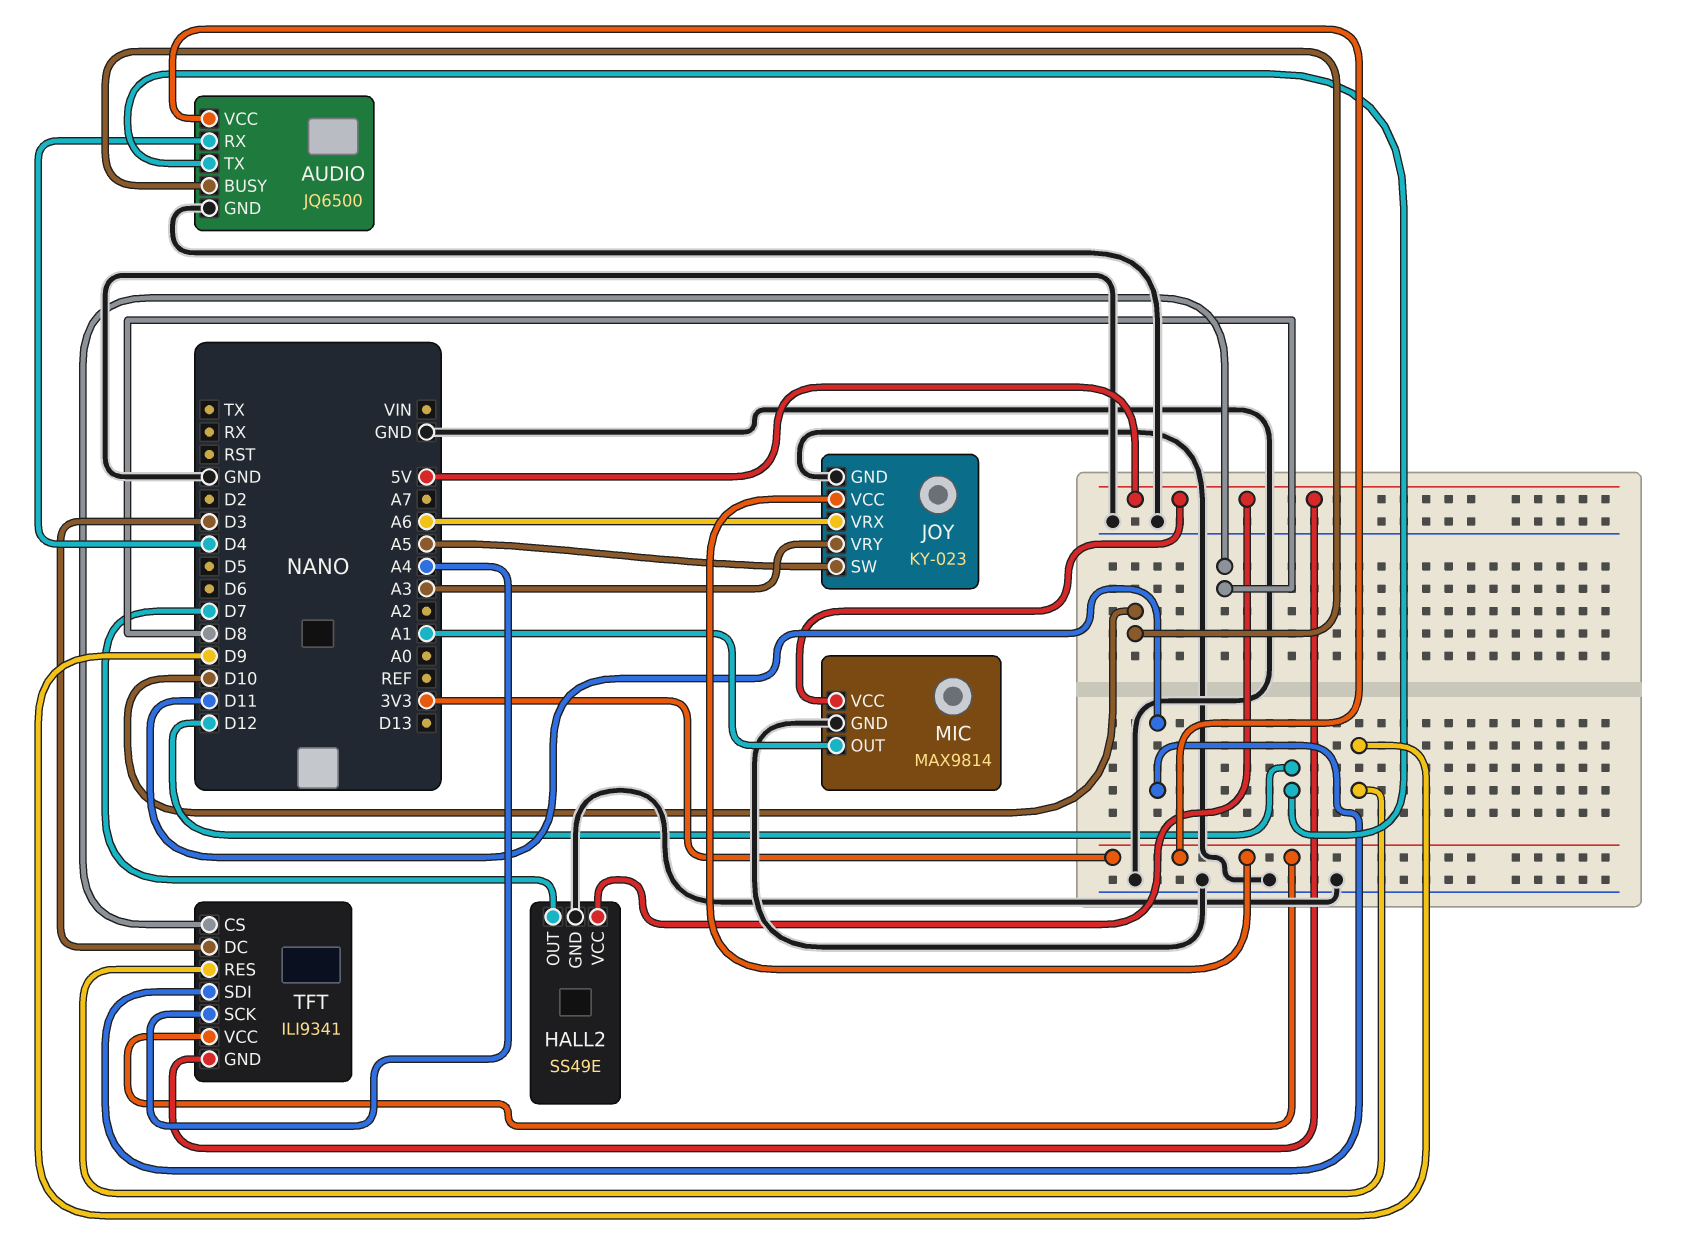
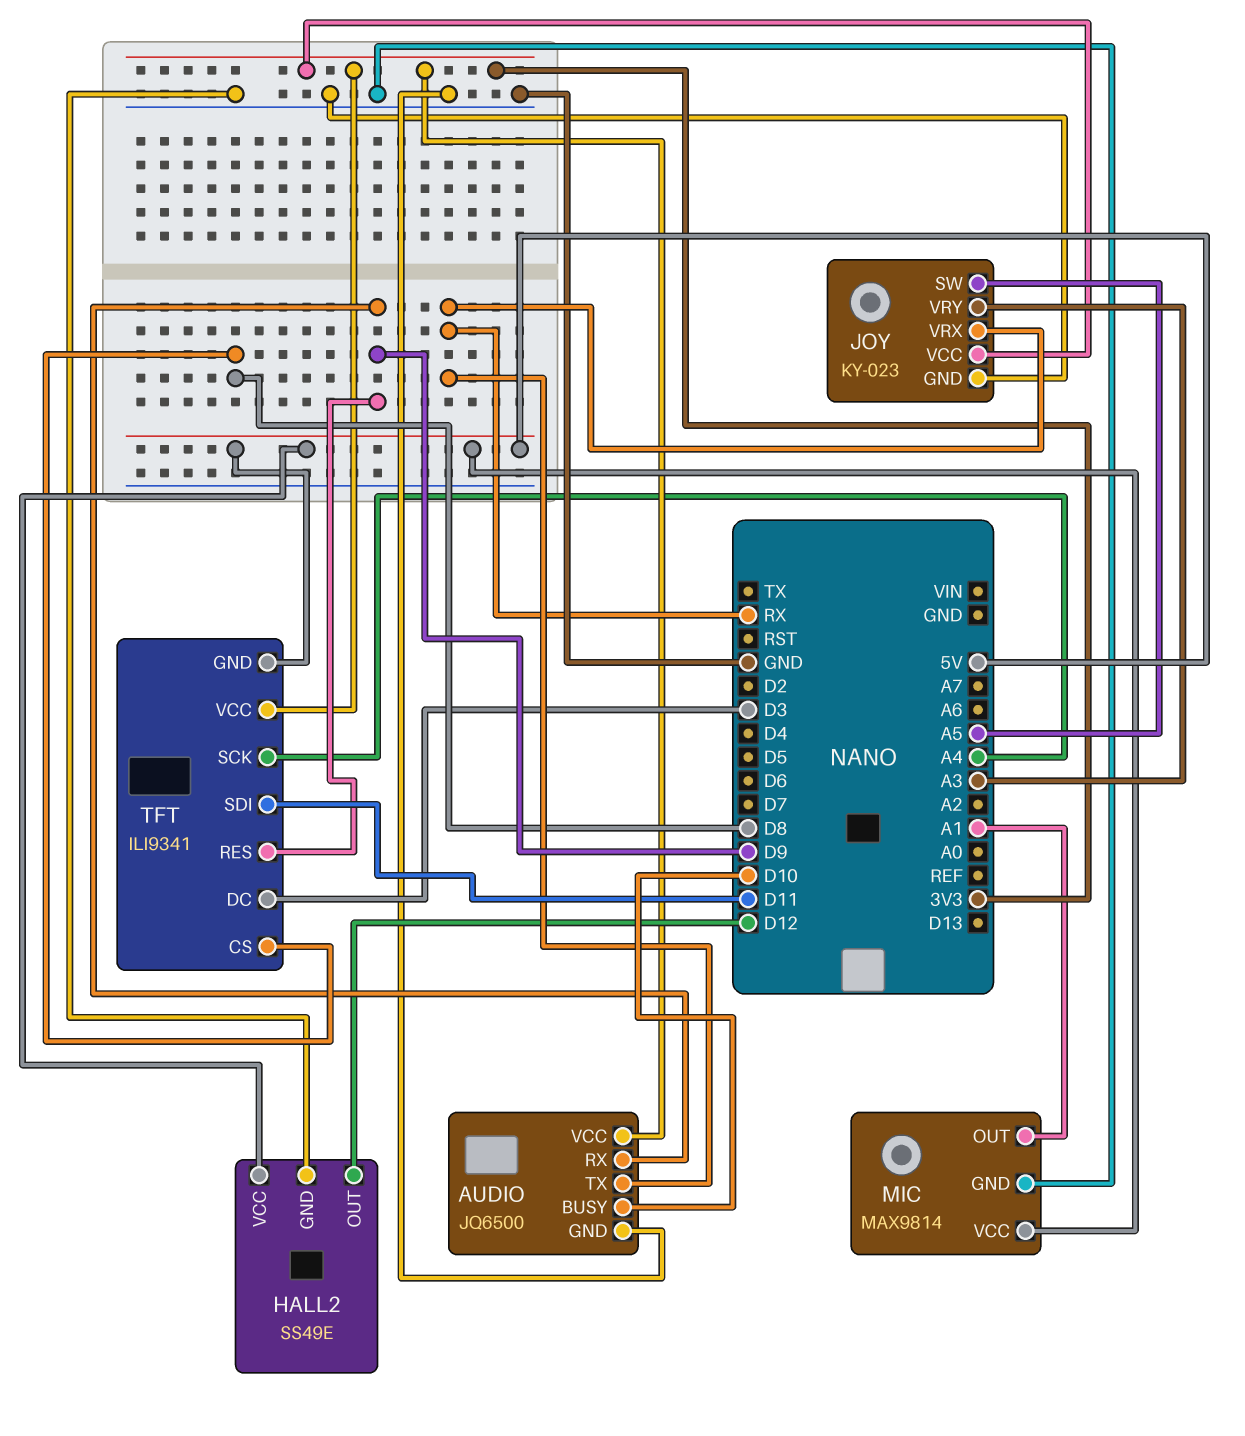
AUDIO pin RX: D4 -> D9
AUDIO pin TX: D12 -> RX
HALL2 pin OUT: D7 -> D12
JOY pin VRX: A6 -> RX

